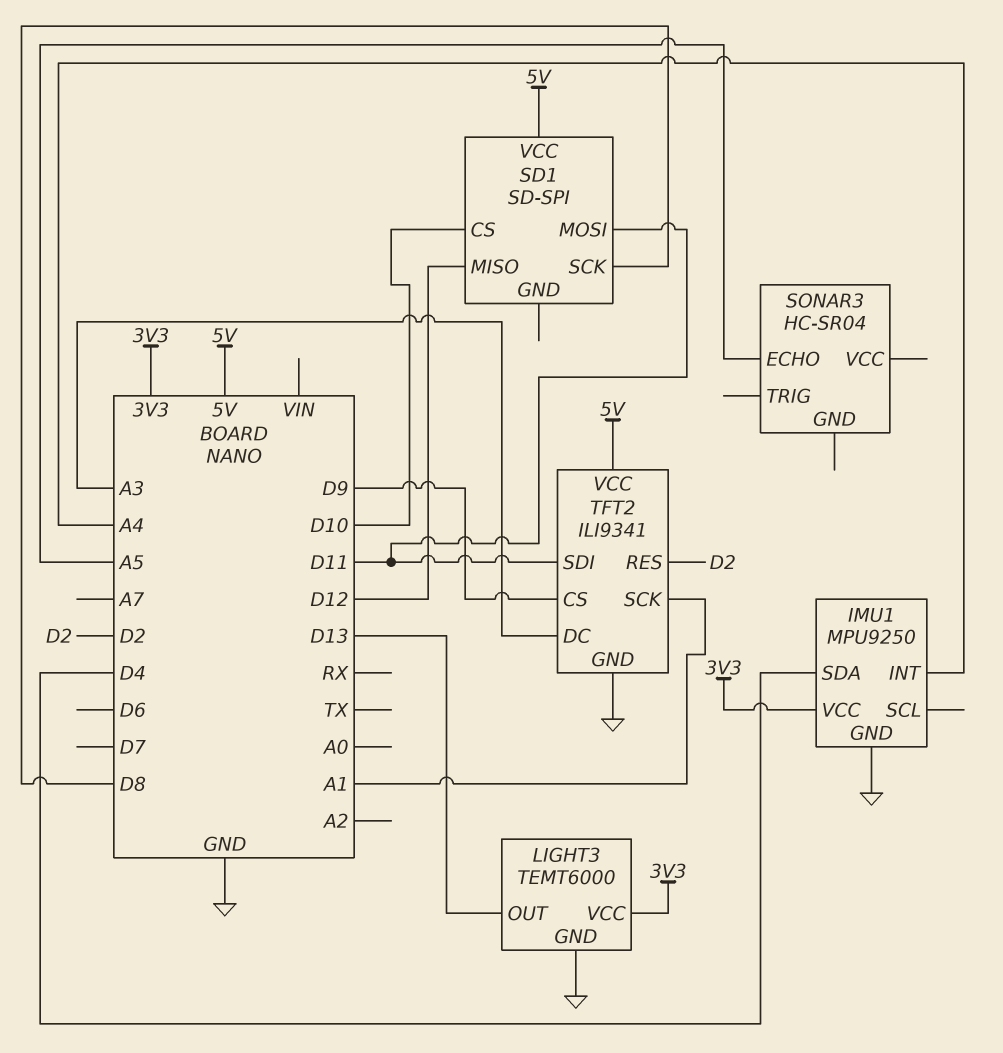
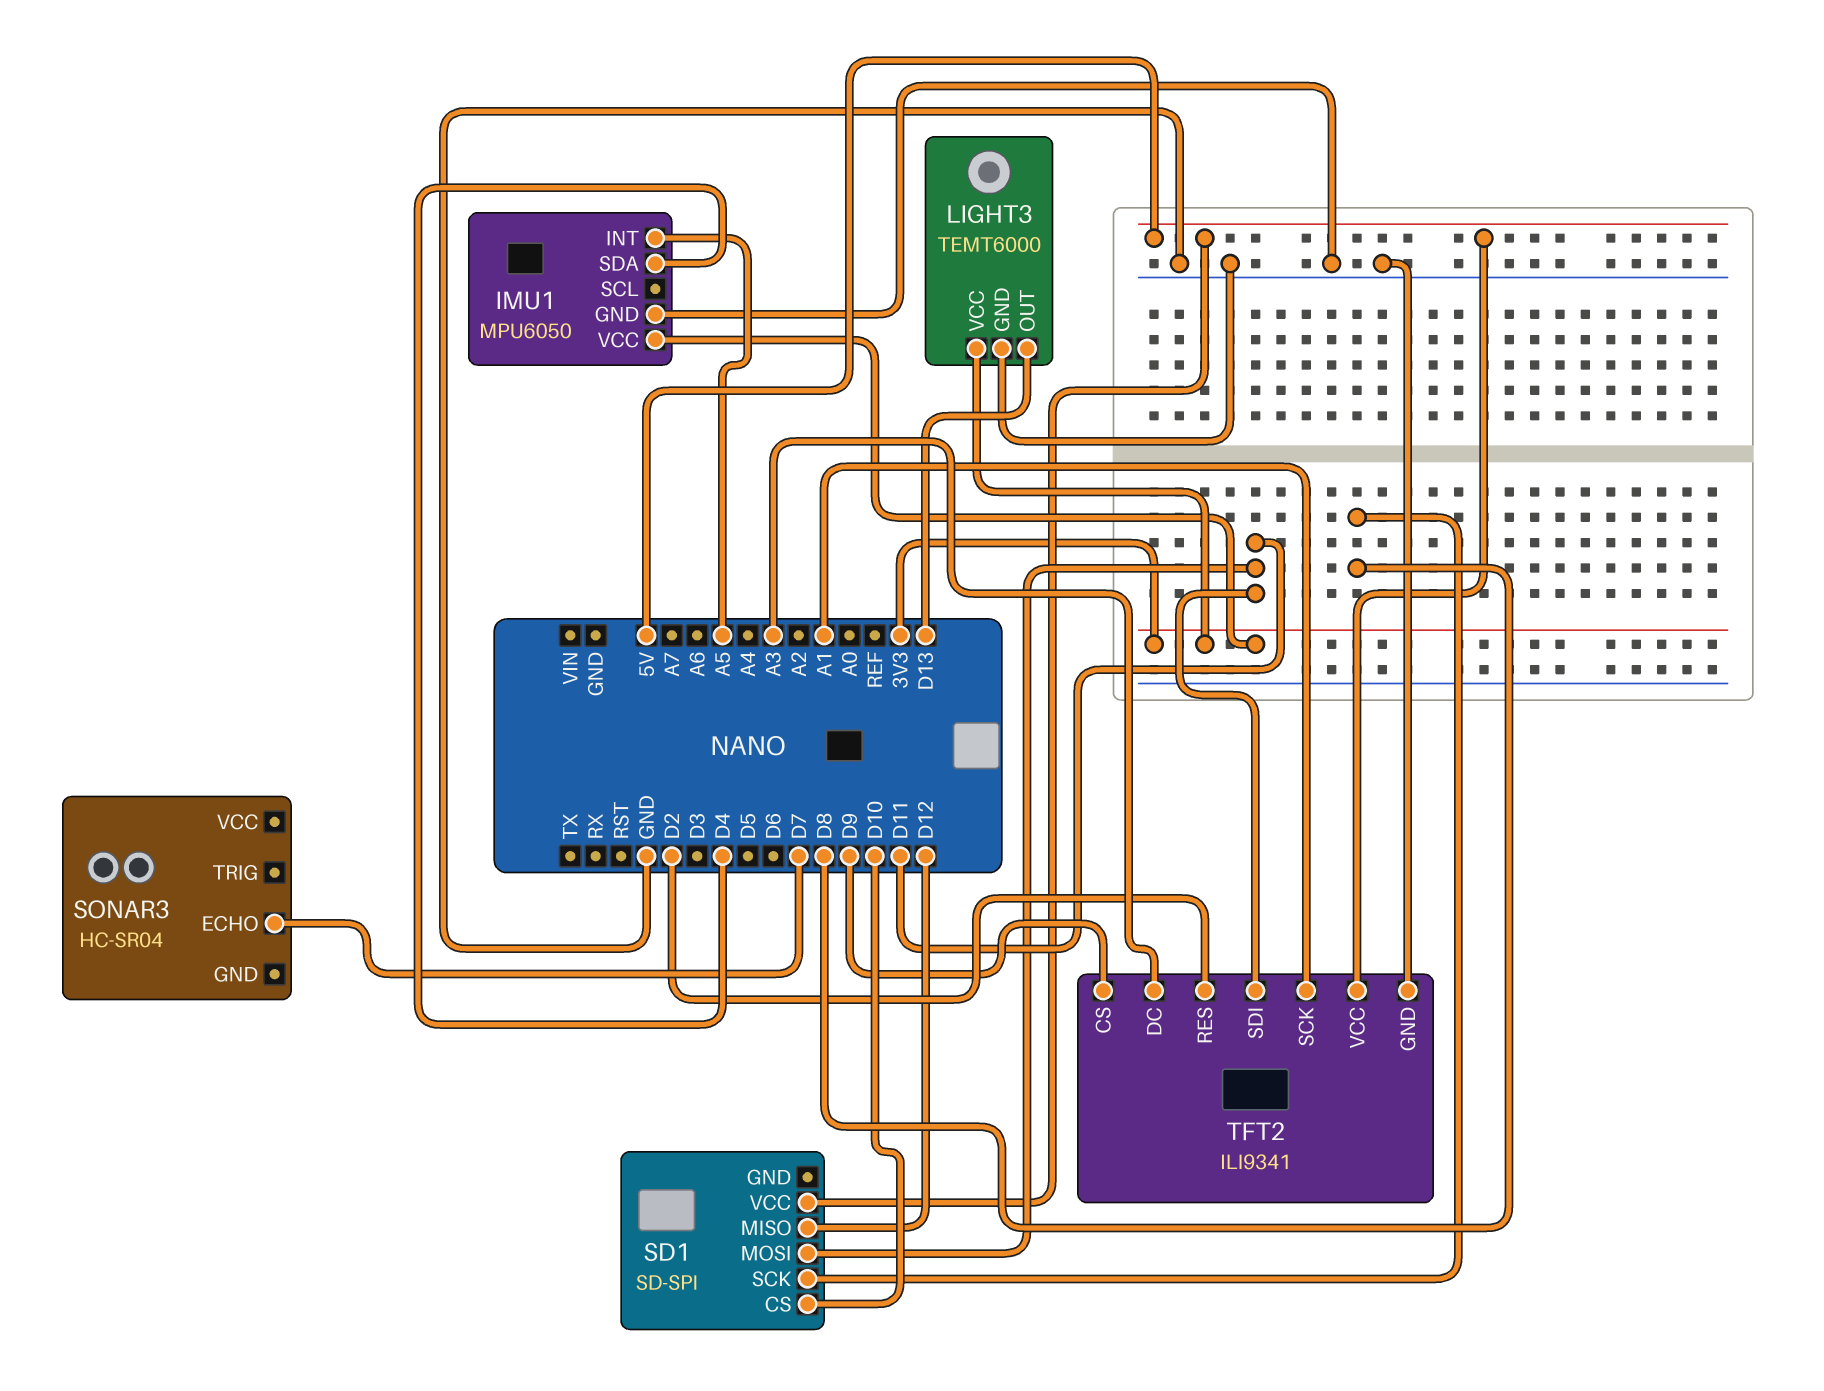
IMU1: MPU9250 -> MPU6050
IMU1 pin INT: A4 -> A5
SONAR3 pin ECHO: A5 -> D7

